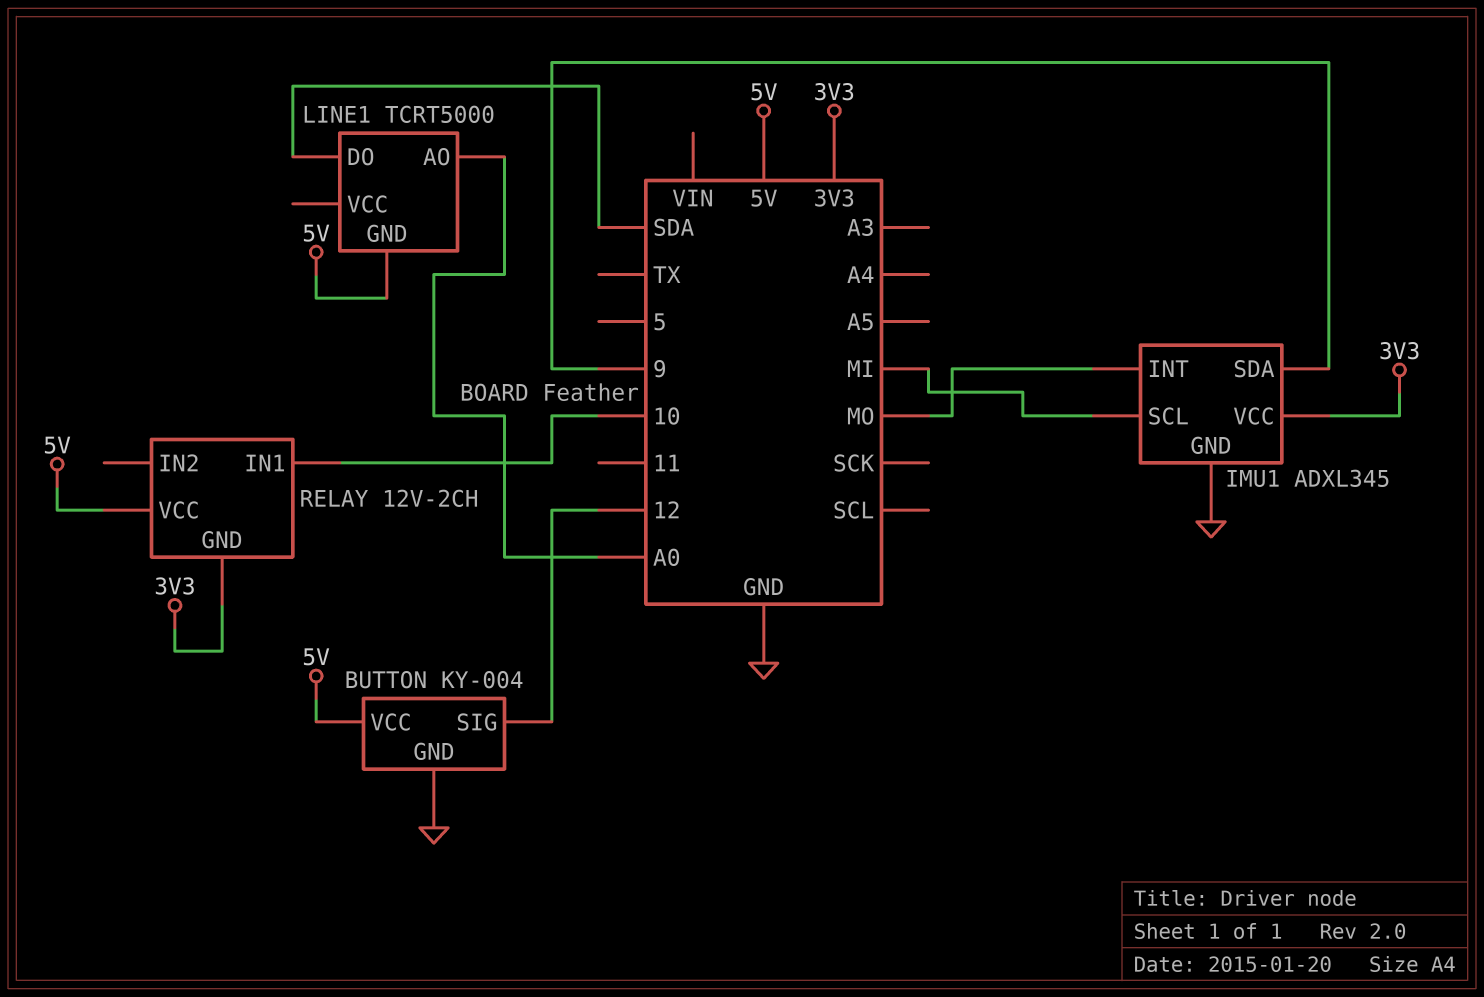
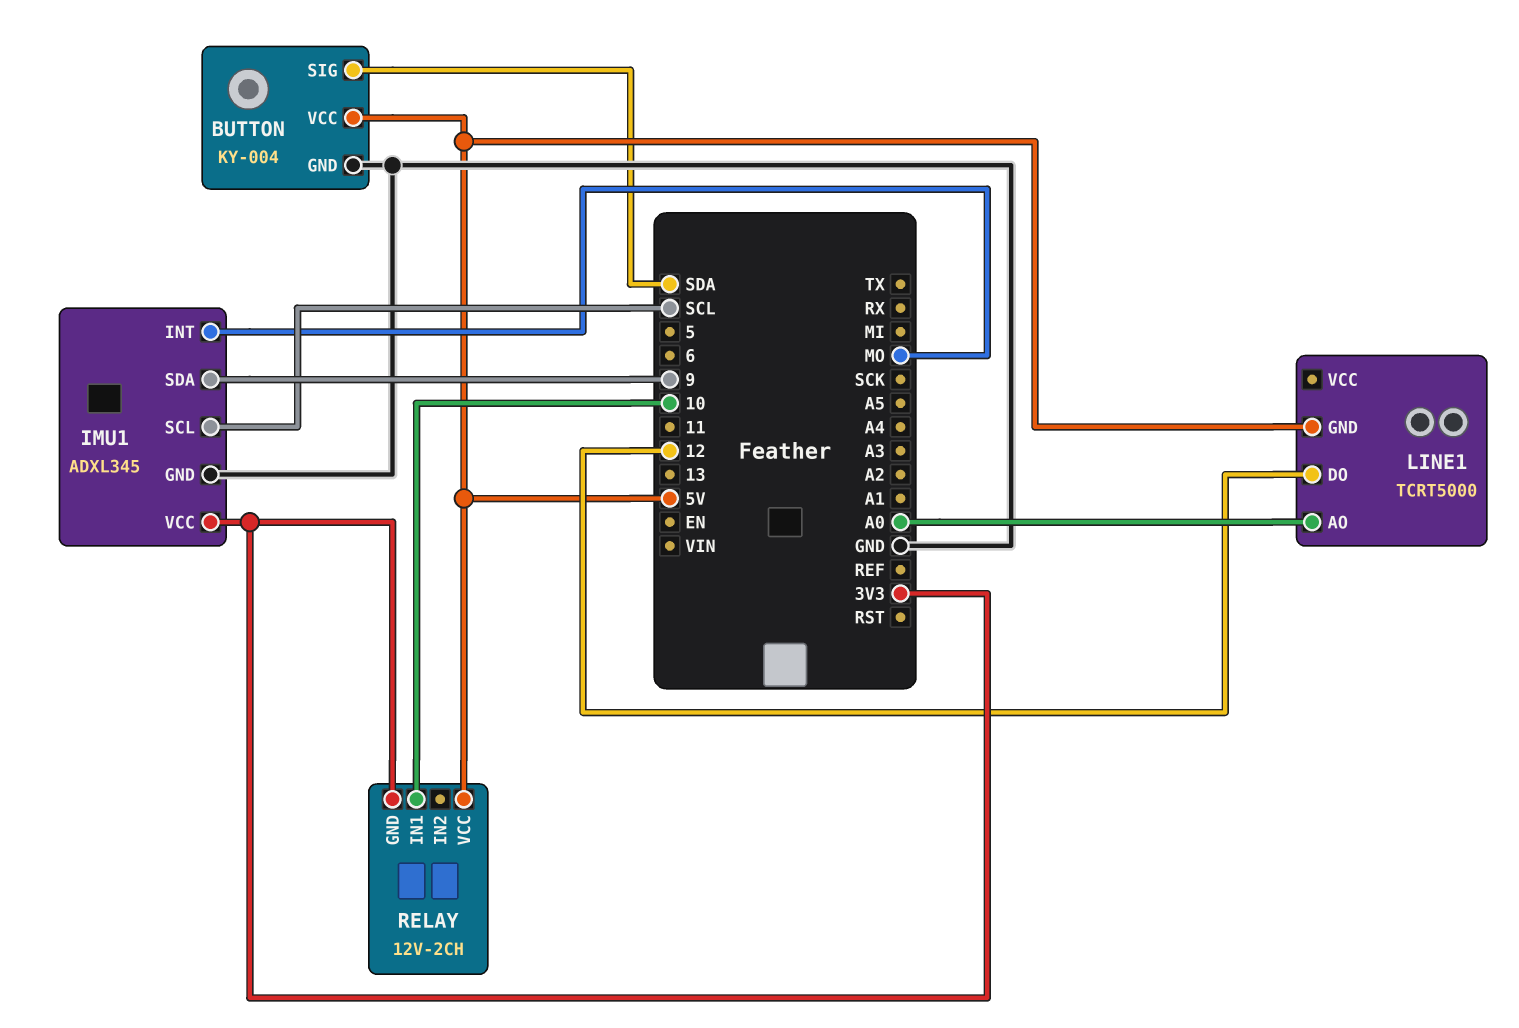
BUTTON pin SIG: 12 -> SDA
IMU1 pin SCL: MI -> SCL
LINE1 pin DO: SDA -> 12

